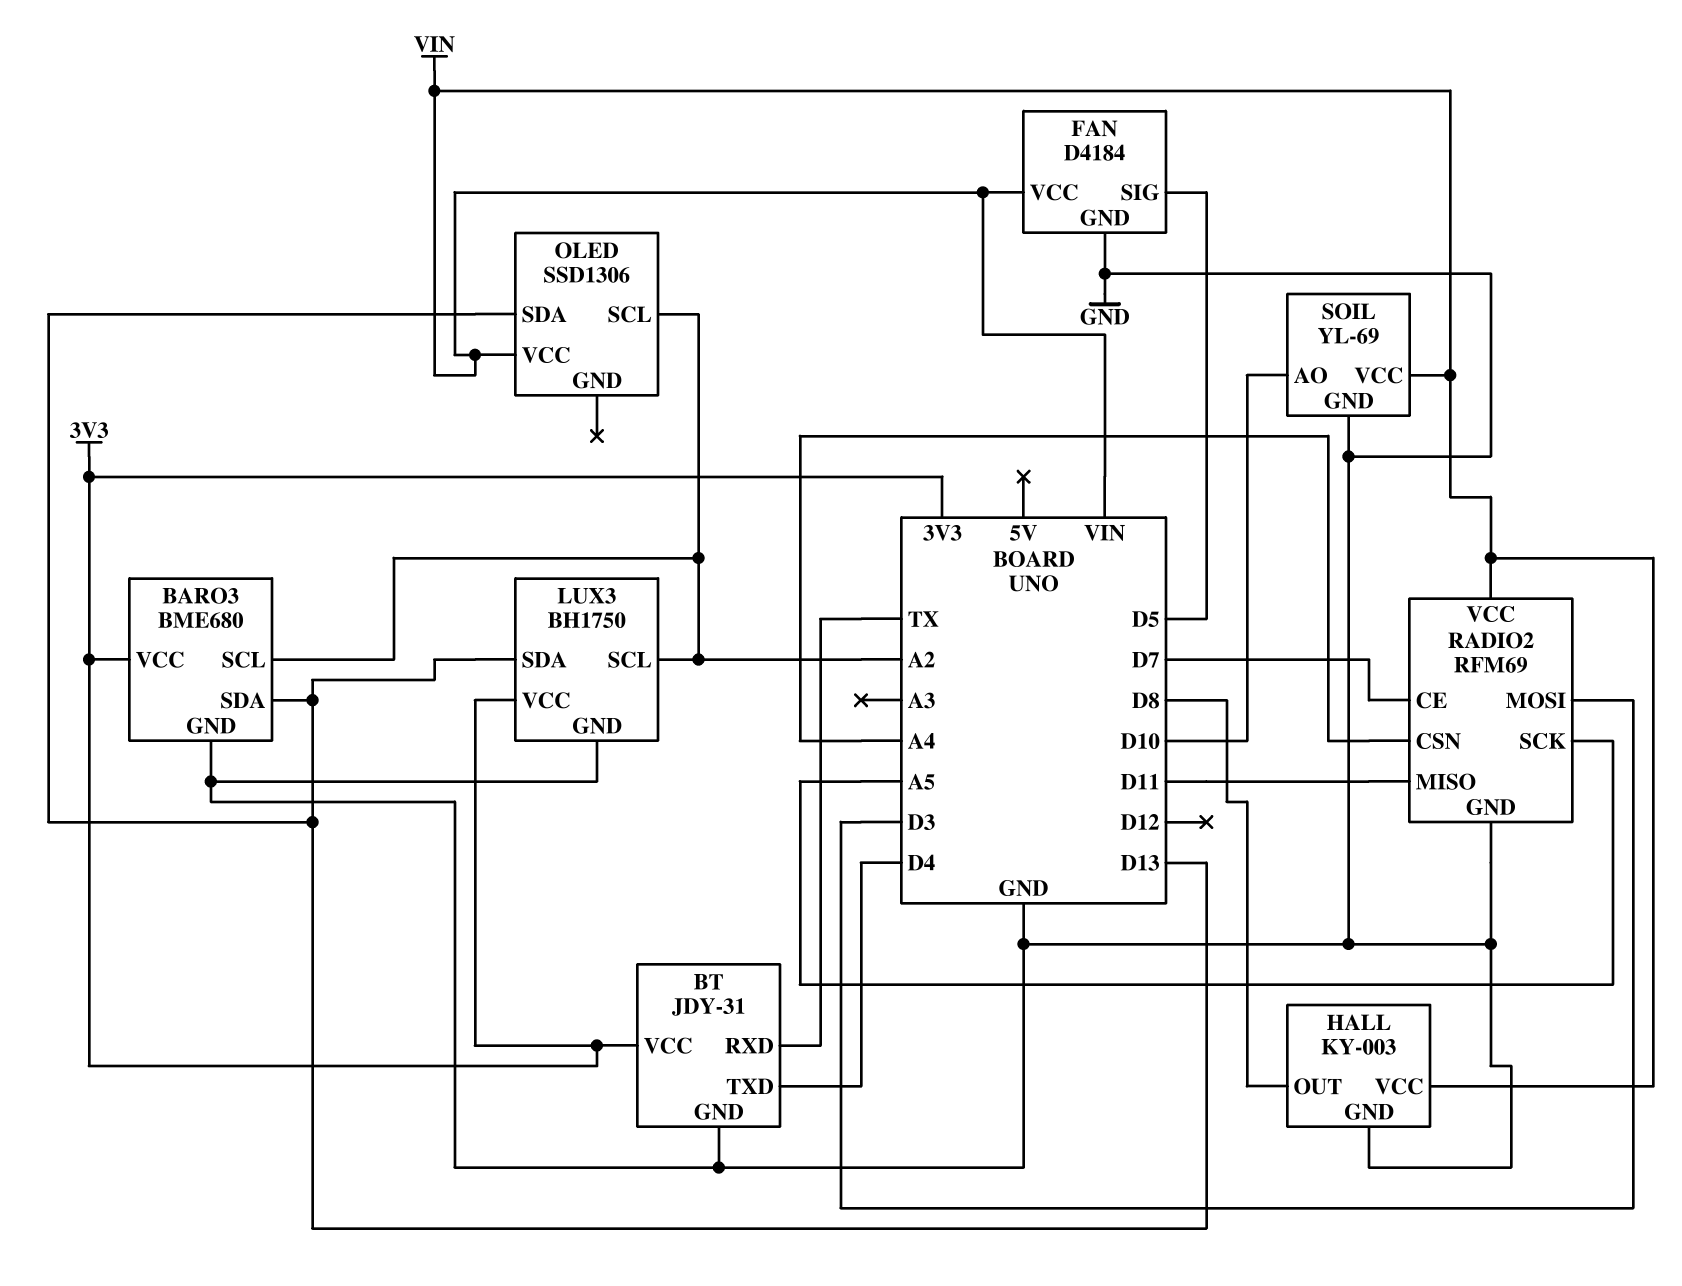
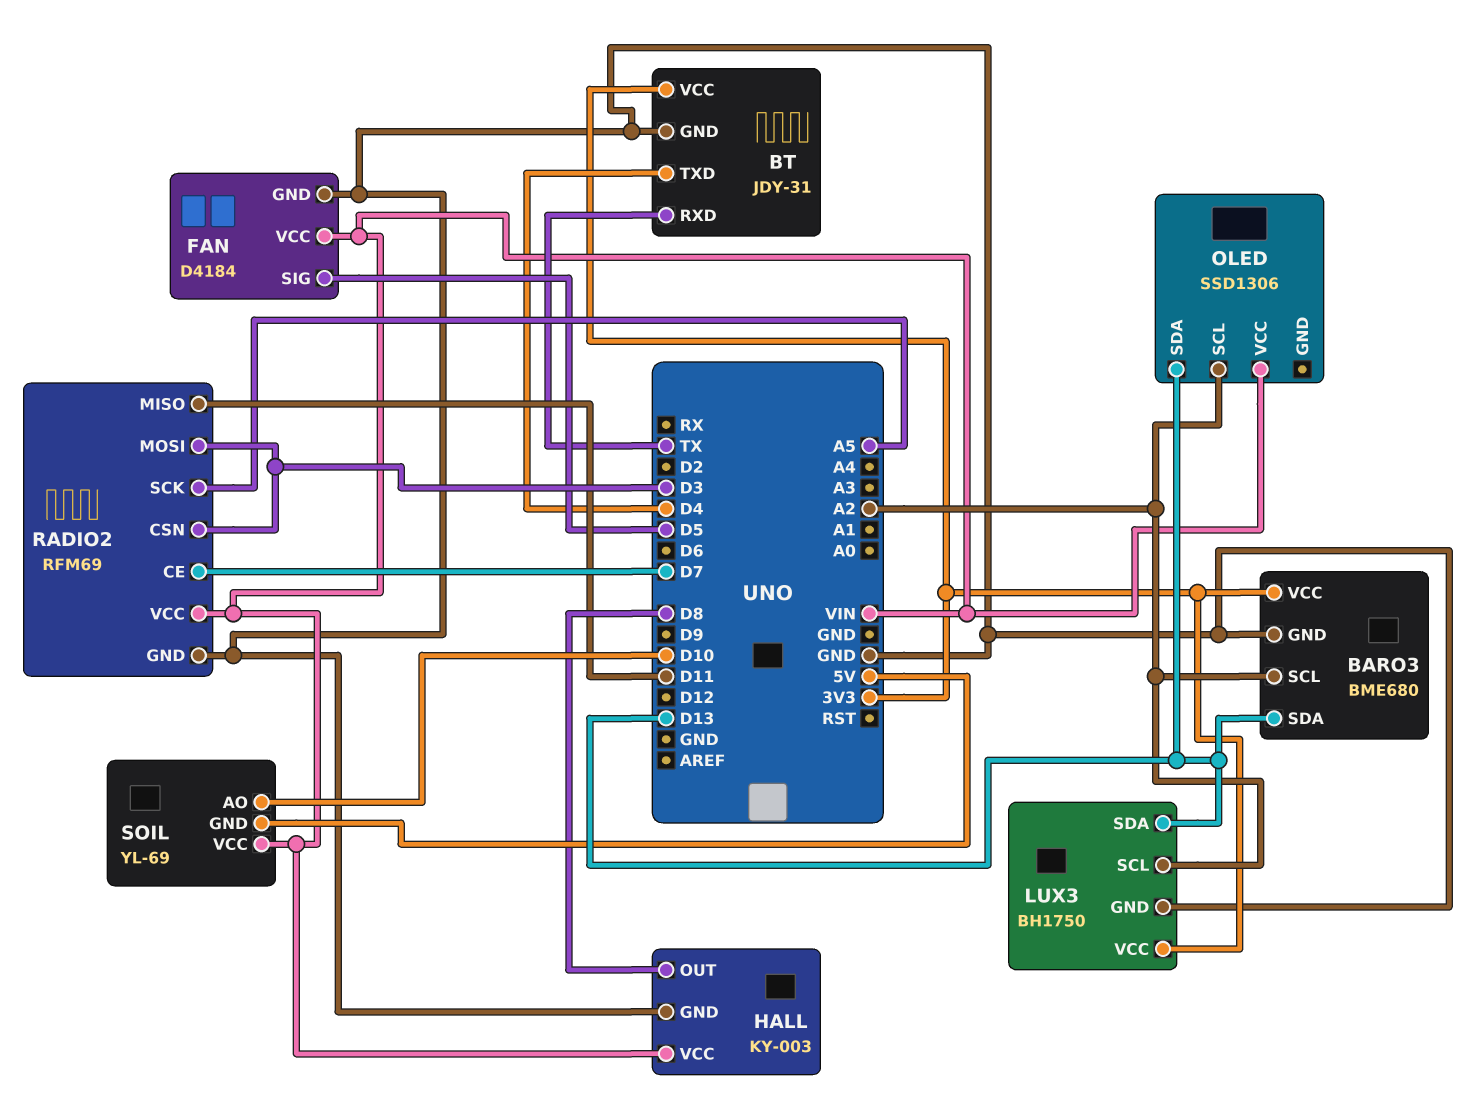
RADIO2 pin CSN: A4 -> D3
SOIL pin GND: GND -> 5V

